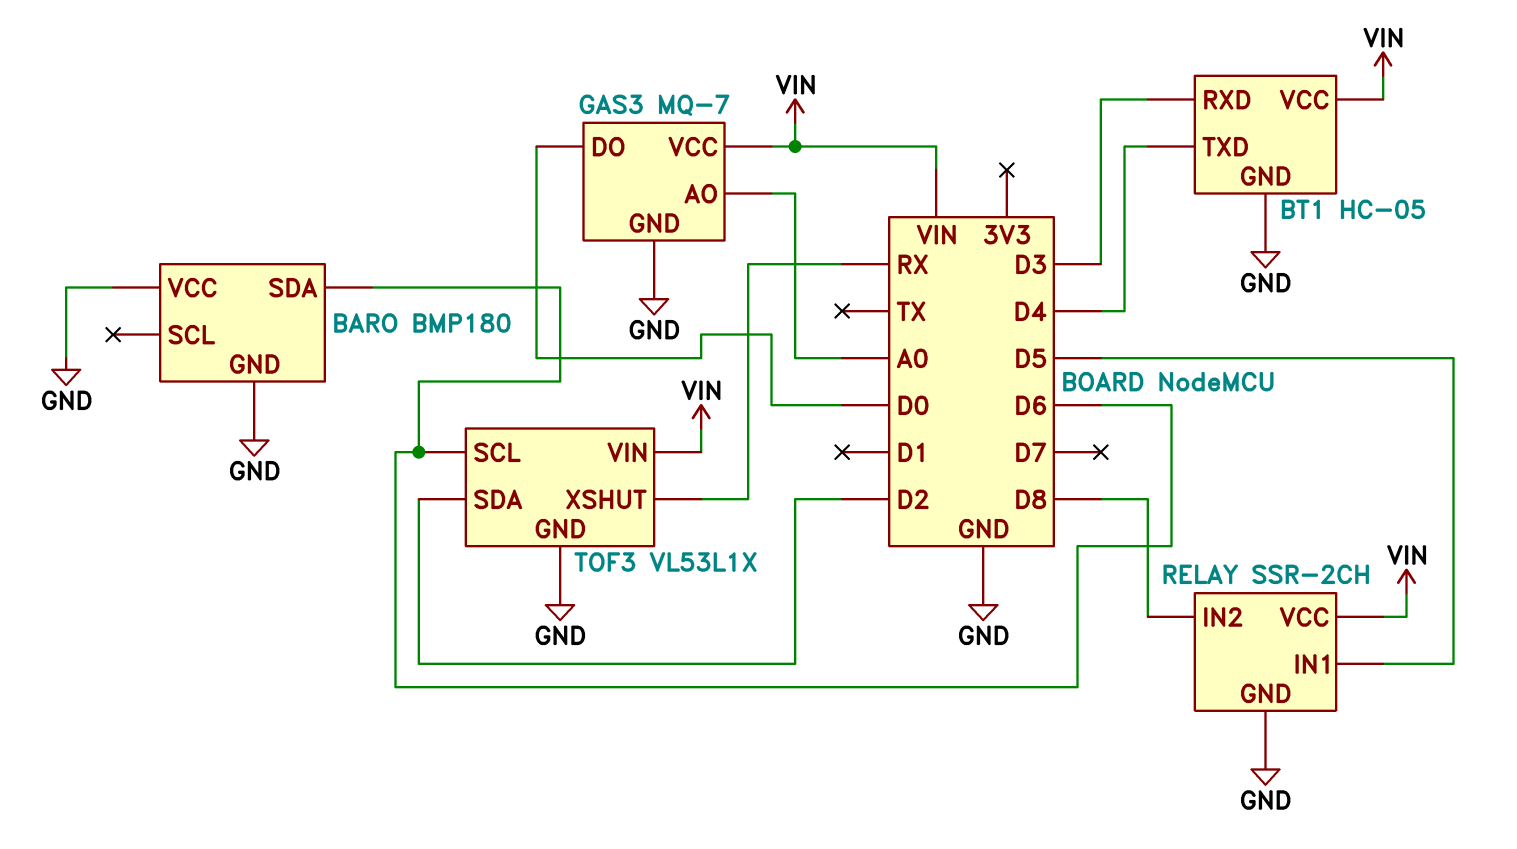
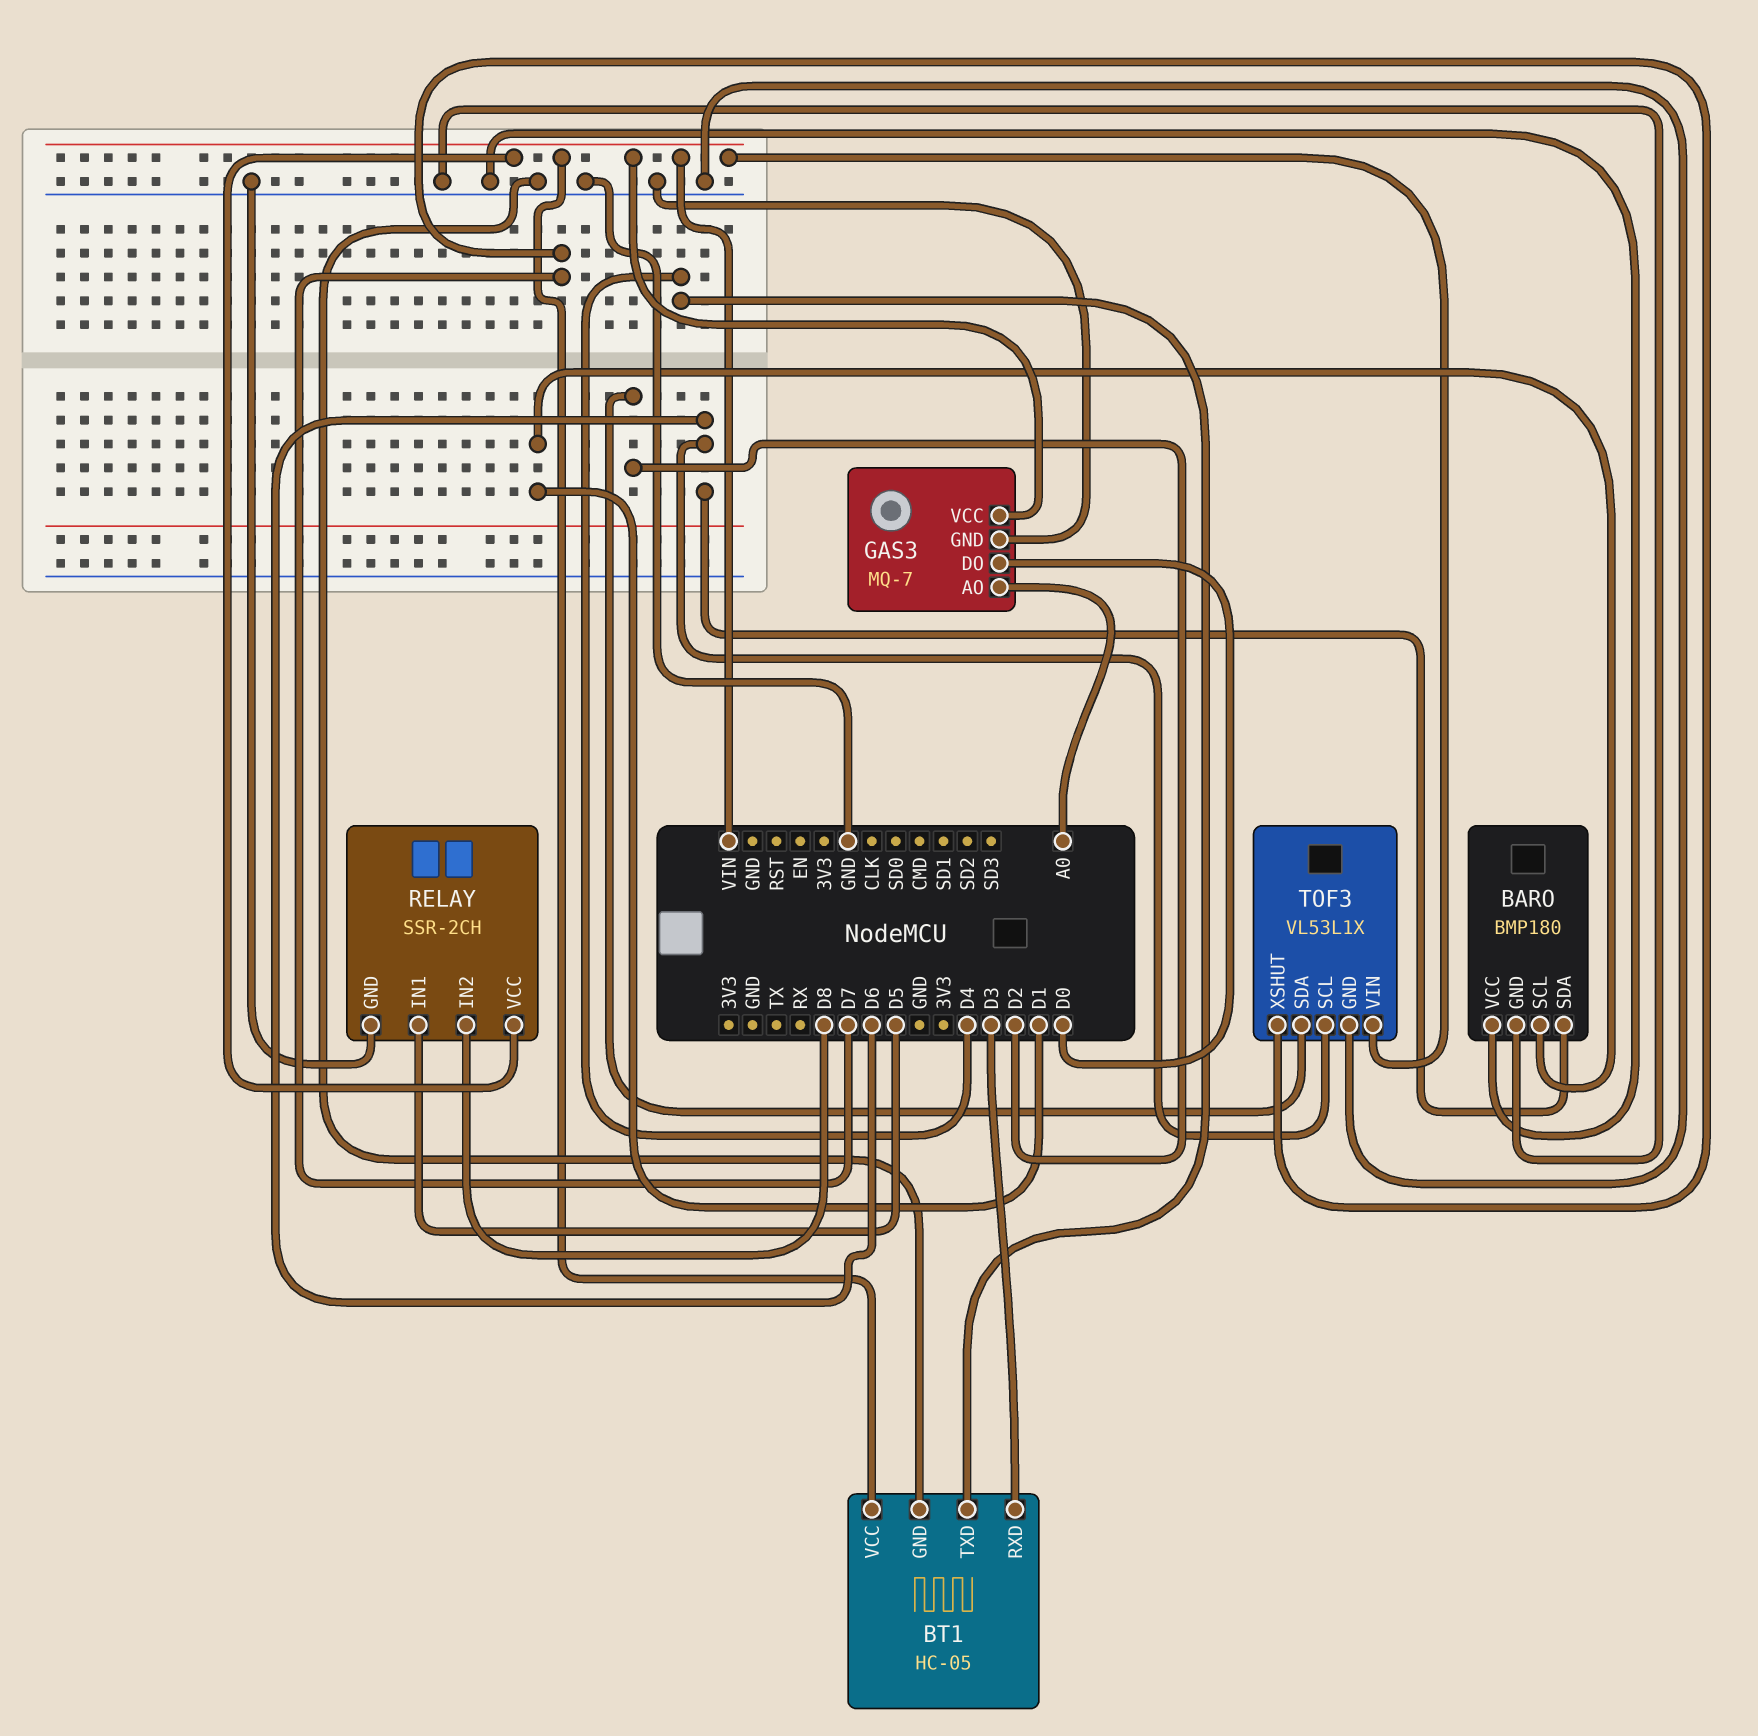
BARO pin SCL: none -> D1
TOF3 pin XSHUT: RX -> D7

